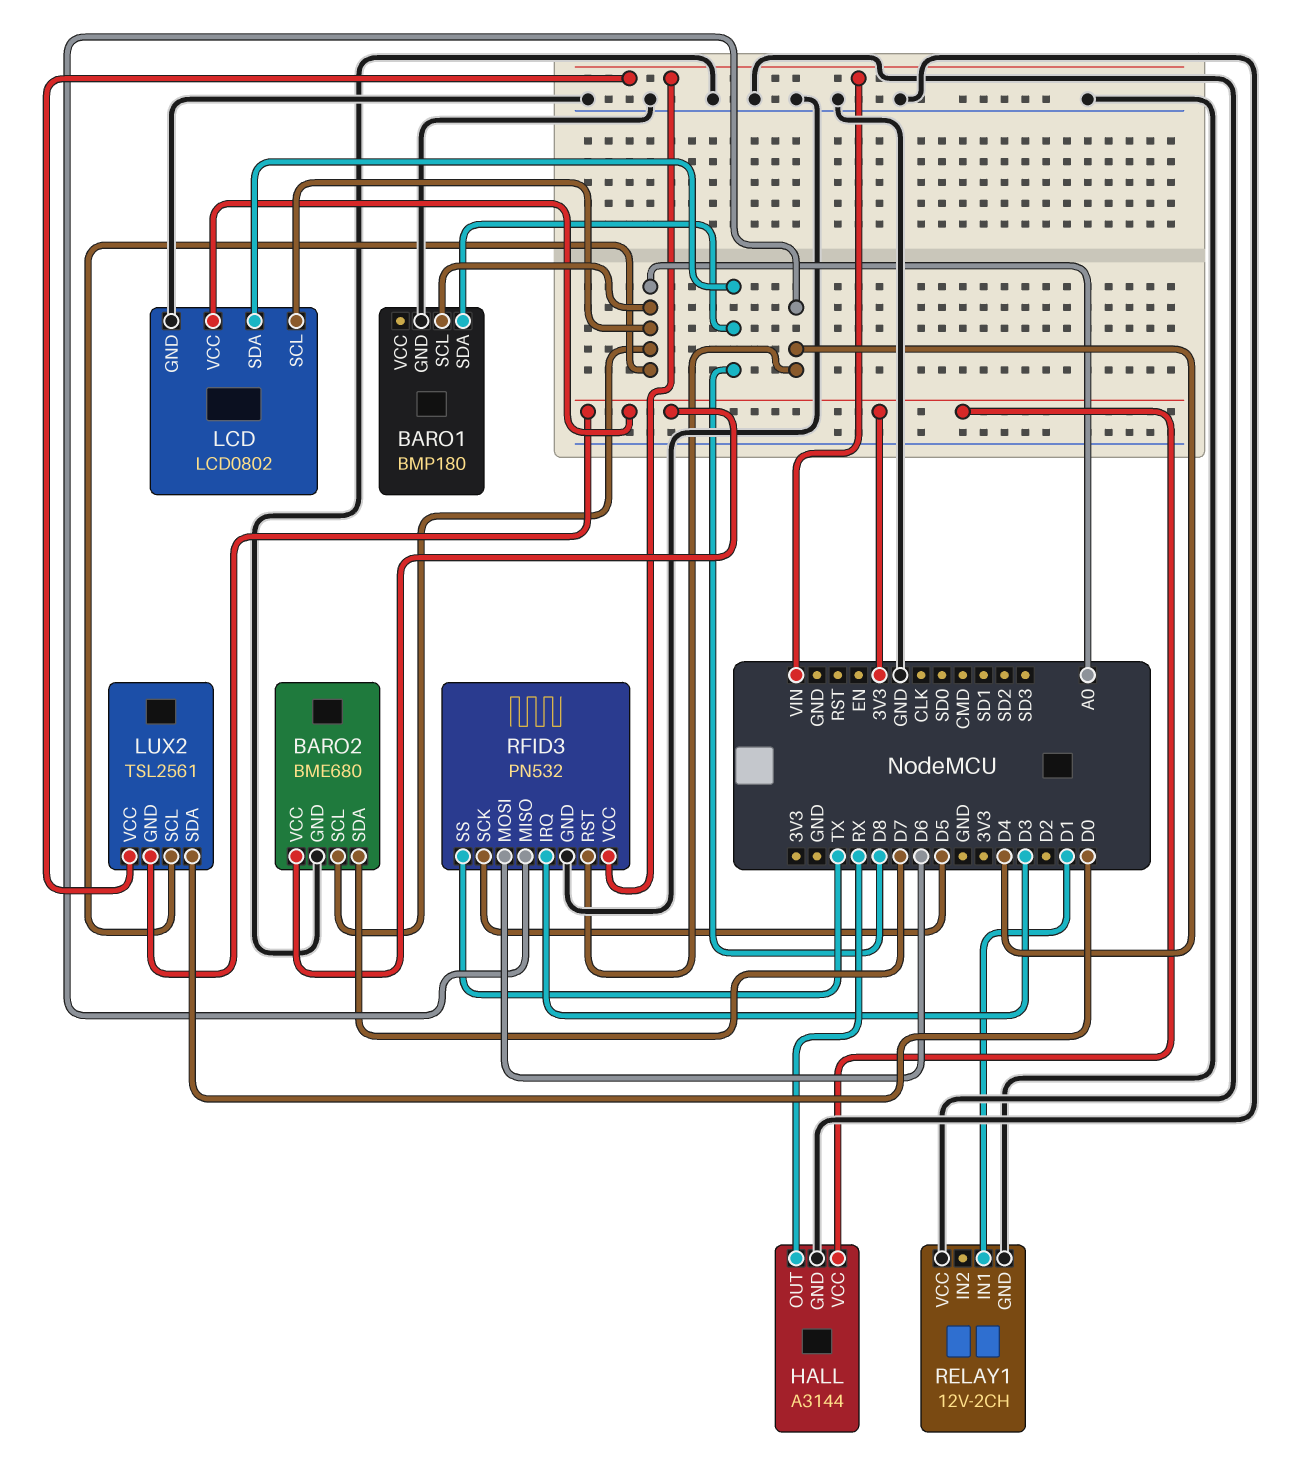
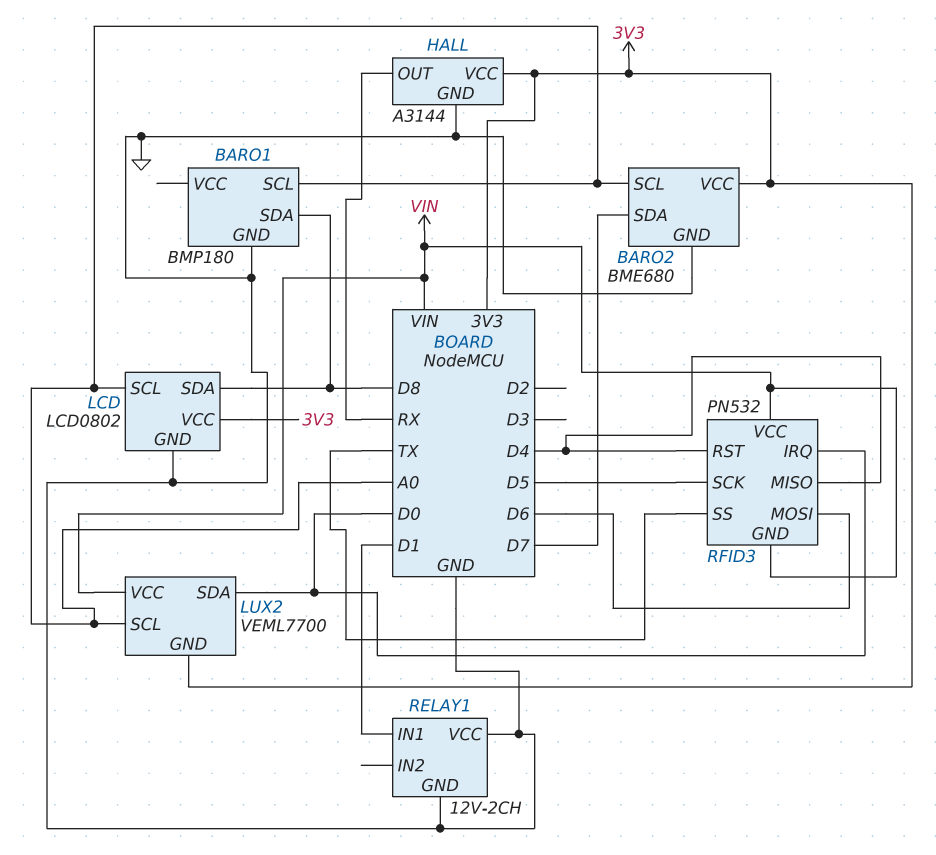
LUX2: TSL2561 -> VEML7700
RFID3 pin GND: GND -> VIN
RFID3 pin IRQ: D3 -> D0

